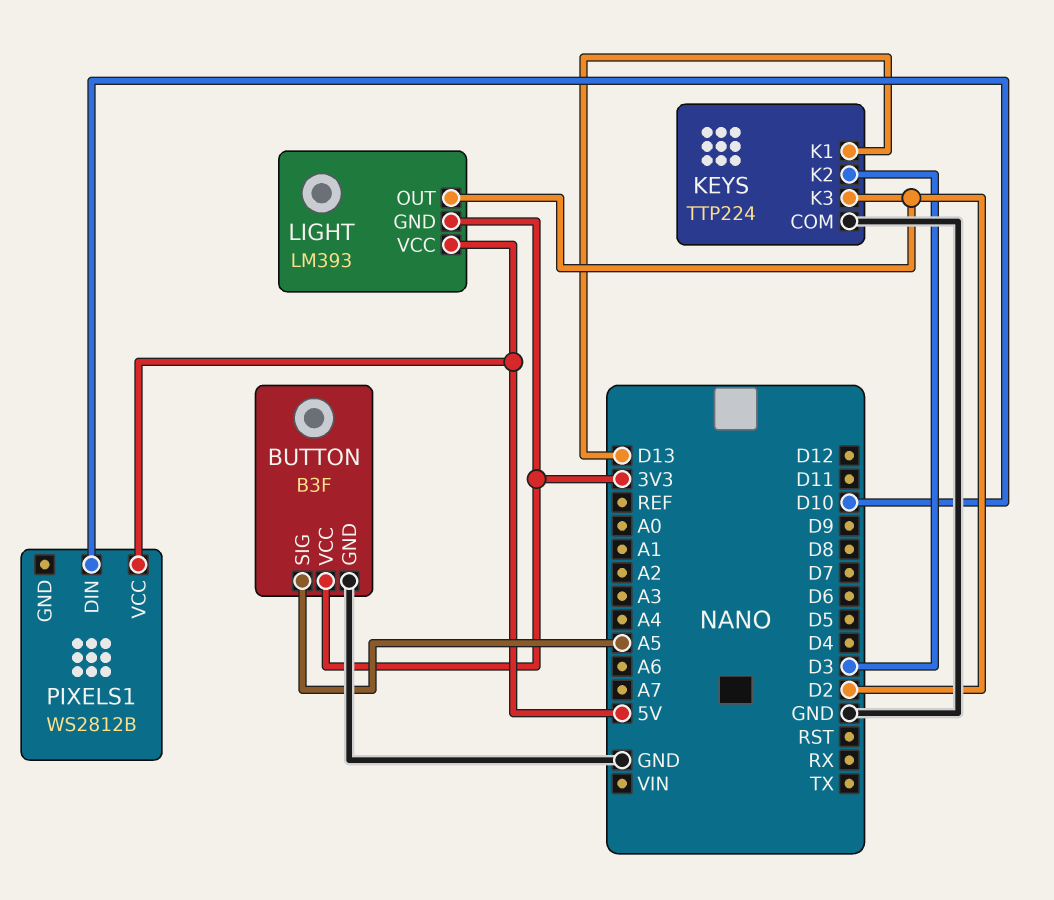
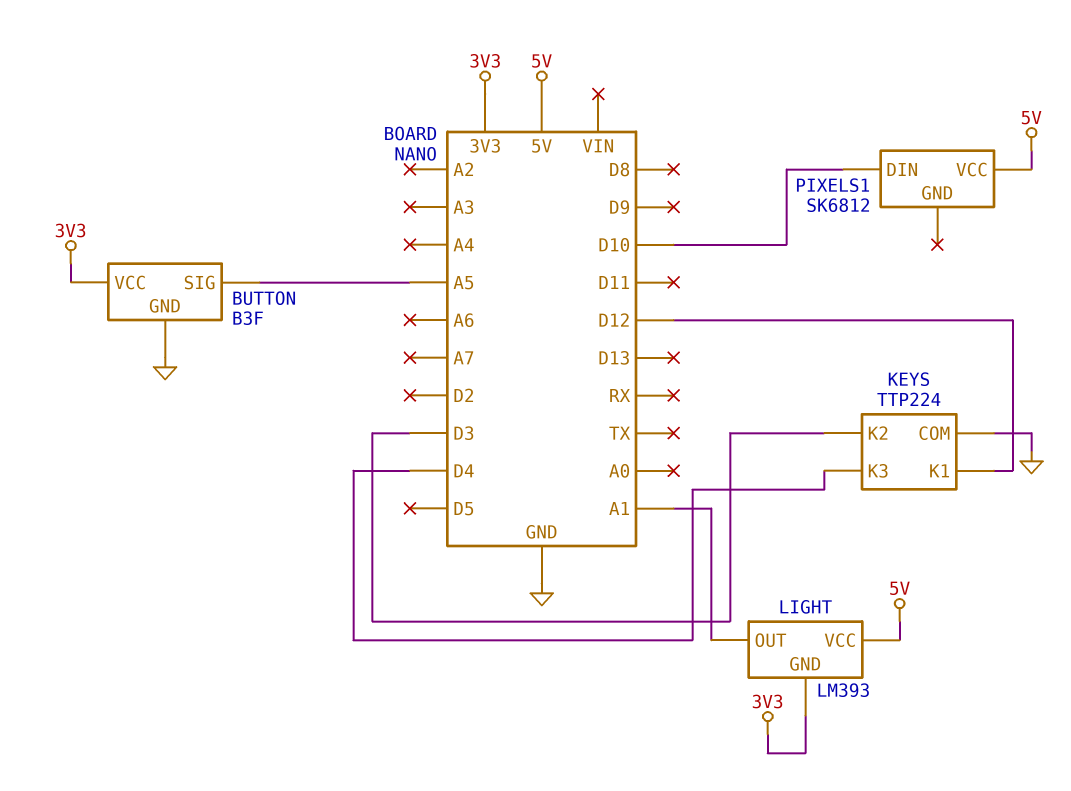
KEYS pin K1: D13 -> D12
KEYS pin K3: D2 -> D4
LIGHT pin OUT: D2 -> A1
PIXELS1: WS2812B -> SK6812

